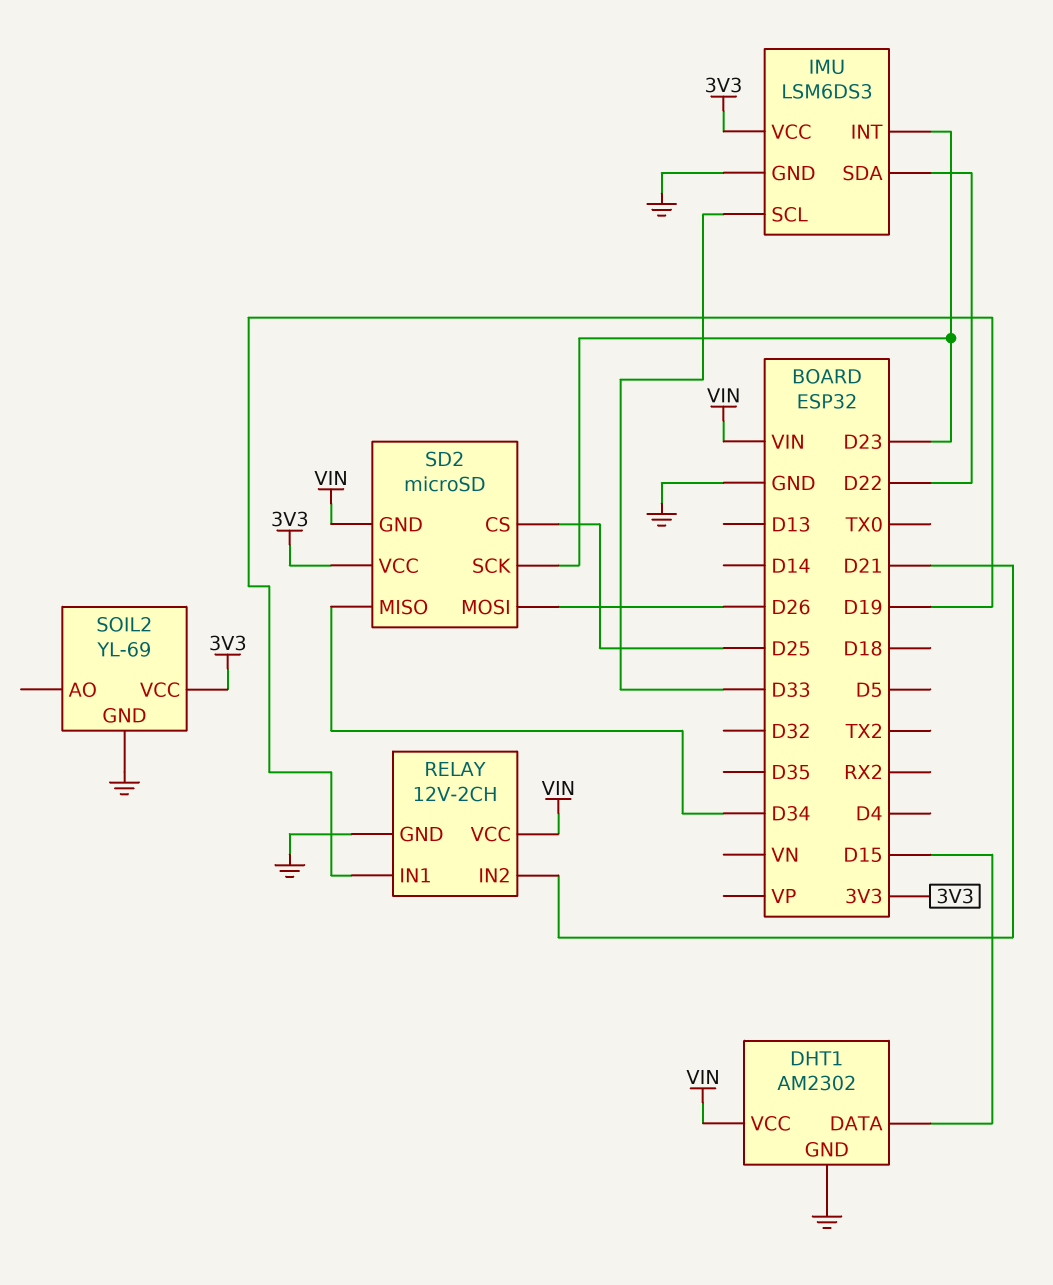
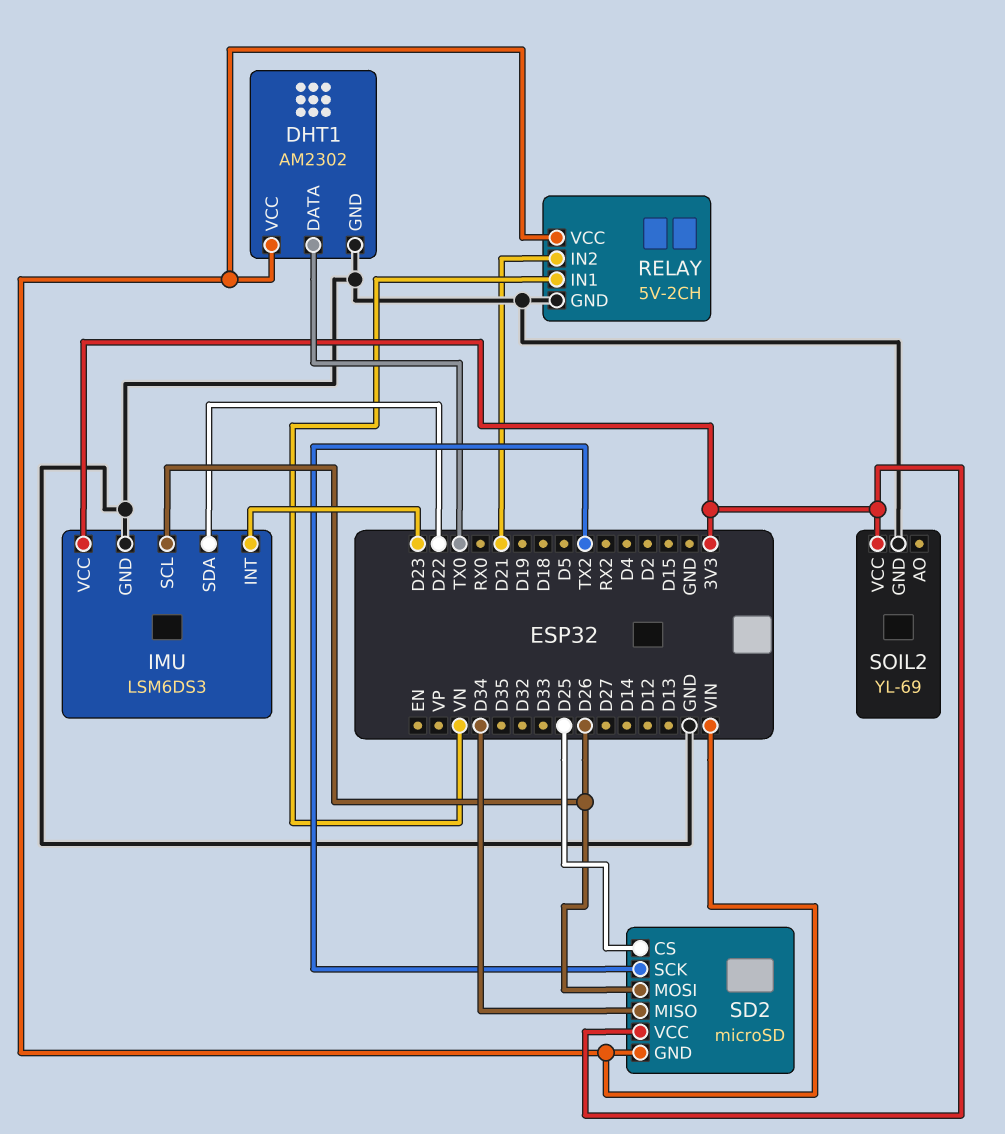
DHT1 pin DATA: D15 -> TX0
IMU pin SCL: D33 -> D26
RELAY: 12V-2CH -> 5V-2CH
RELAY pin IN1: D19 -> VN
SD2 pin SCK: D23 -> TX2

